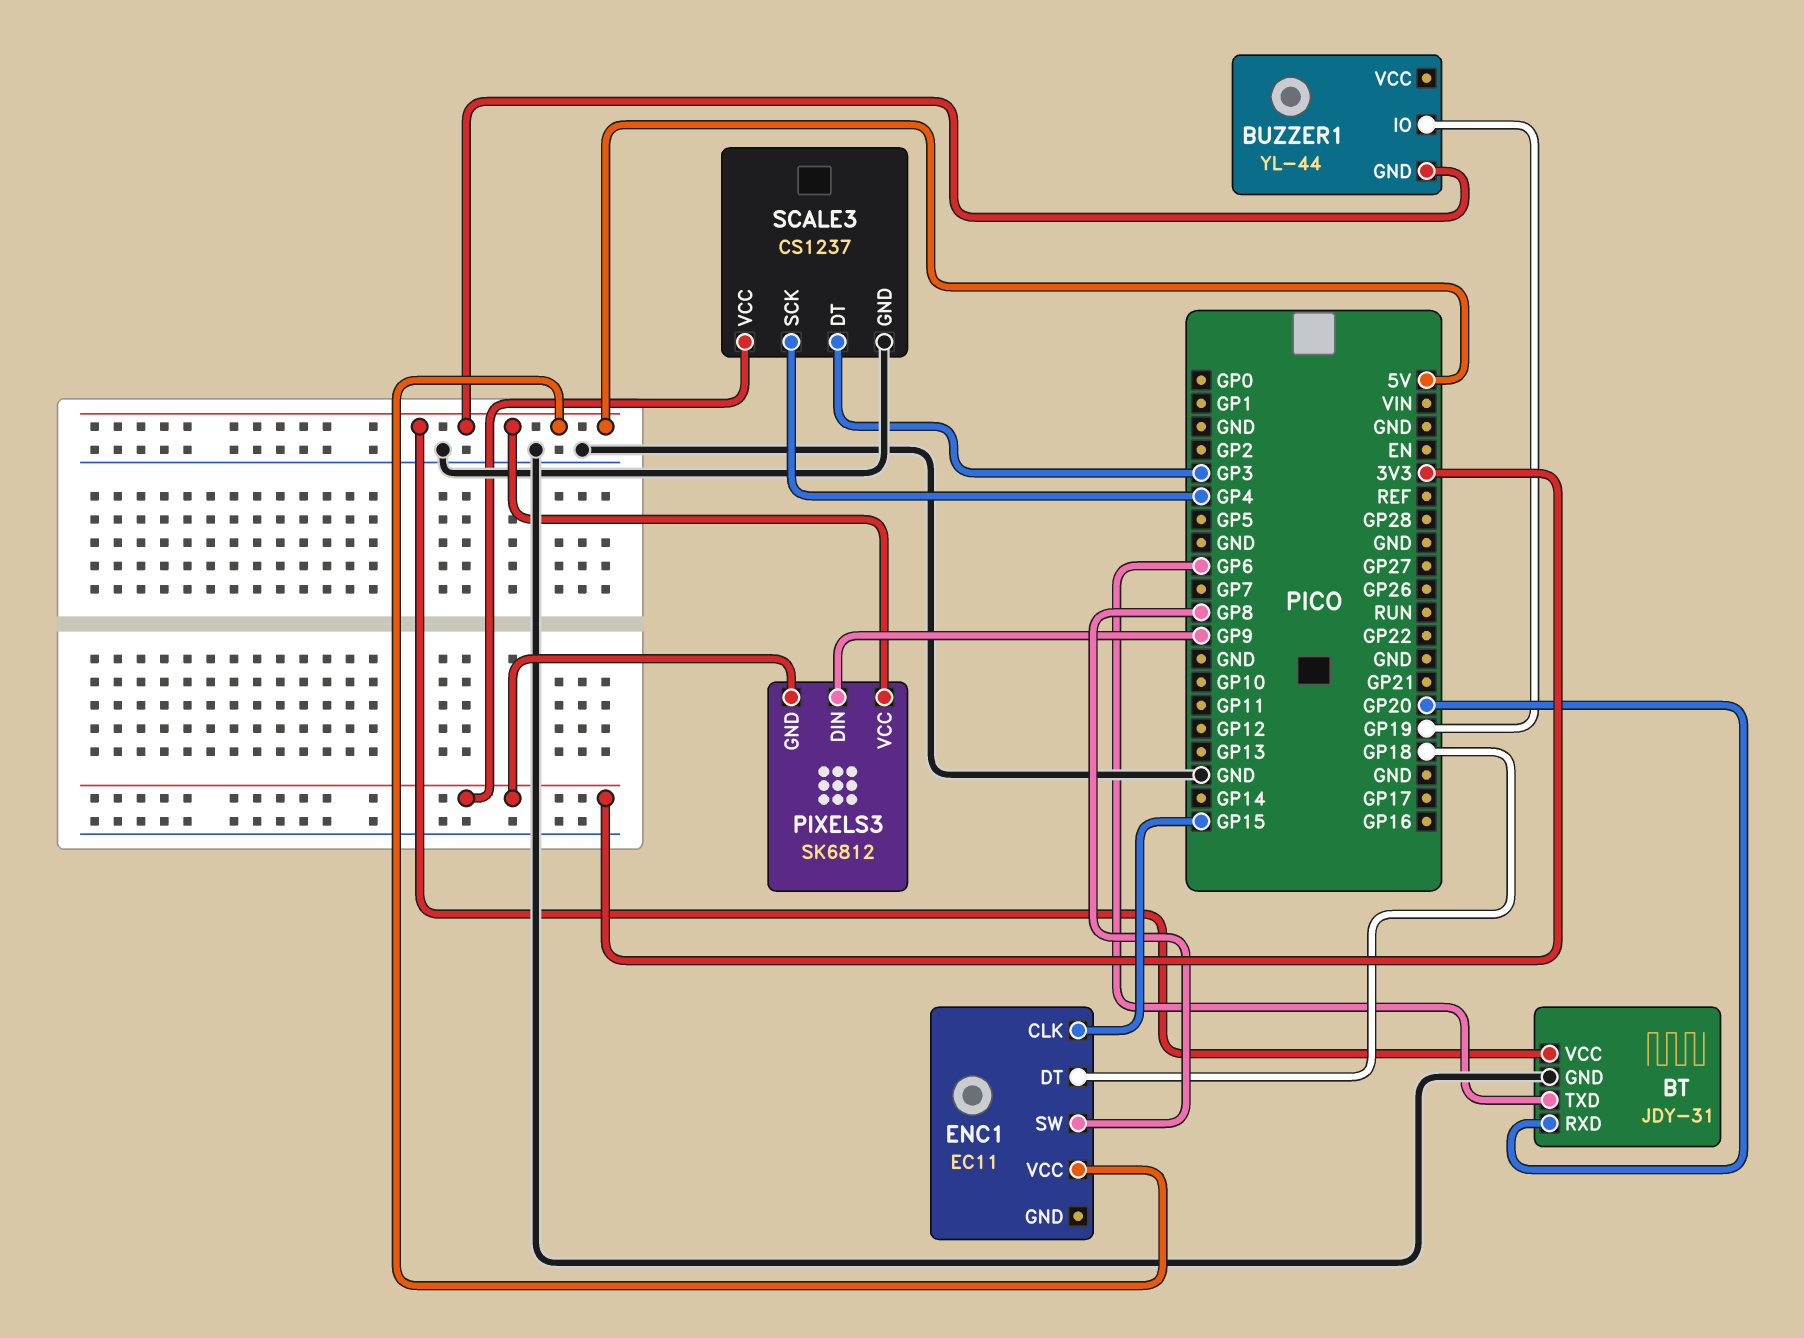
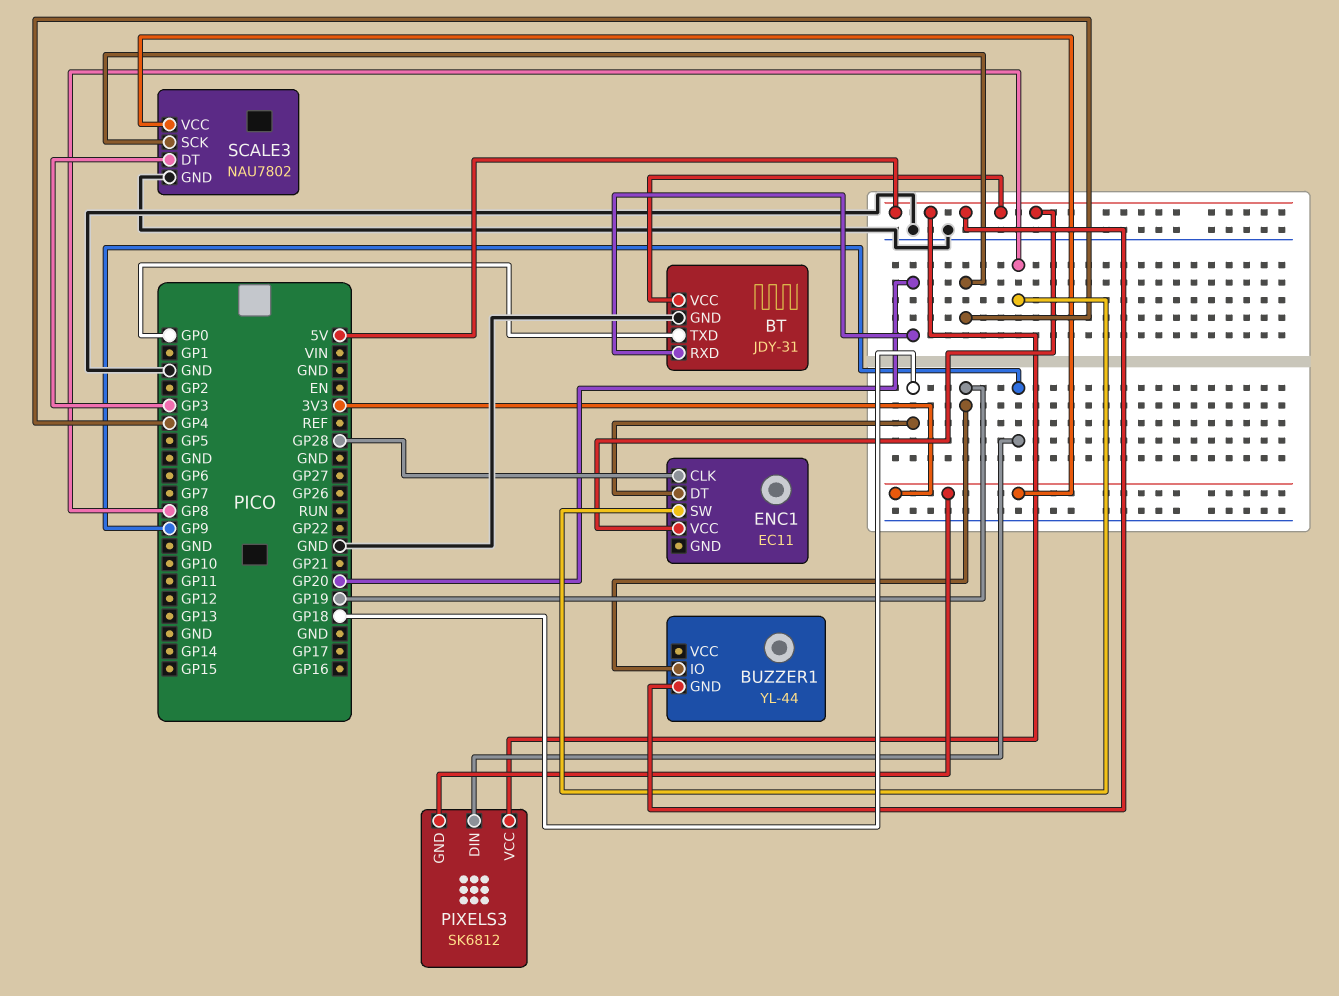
BT pin TXD: GP6 -> GP0
ENC1 pin CLK: GP15 -> GP28
SCALE3: CS1237 -> NAU7802

